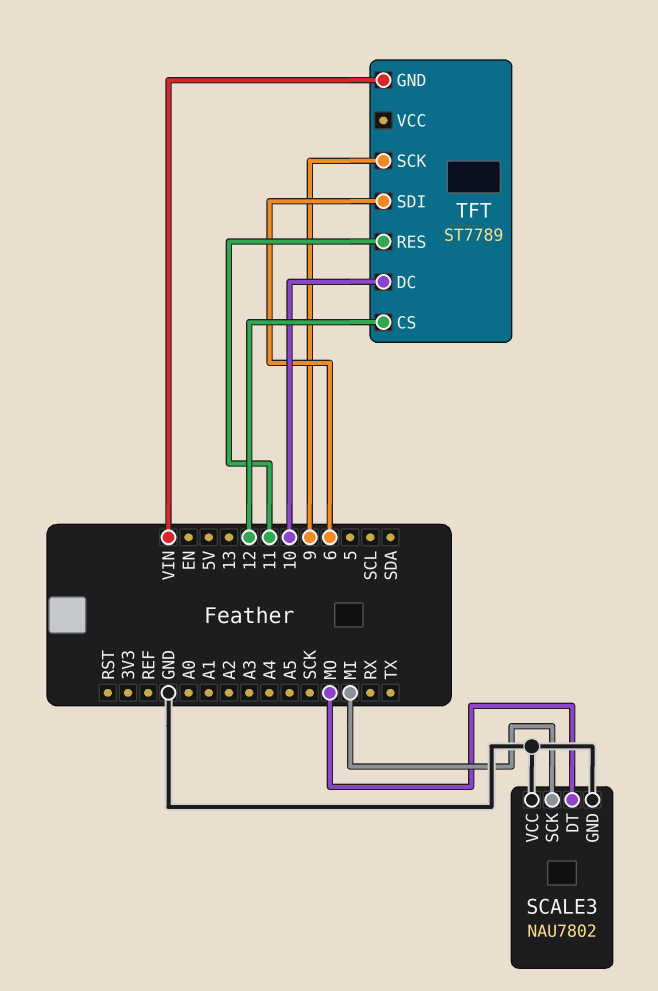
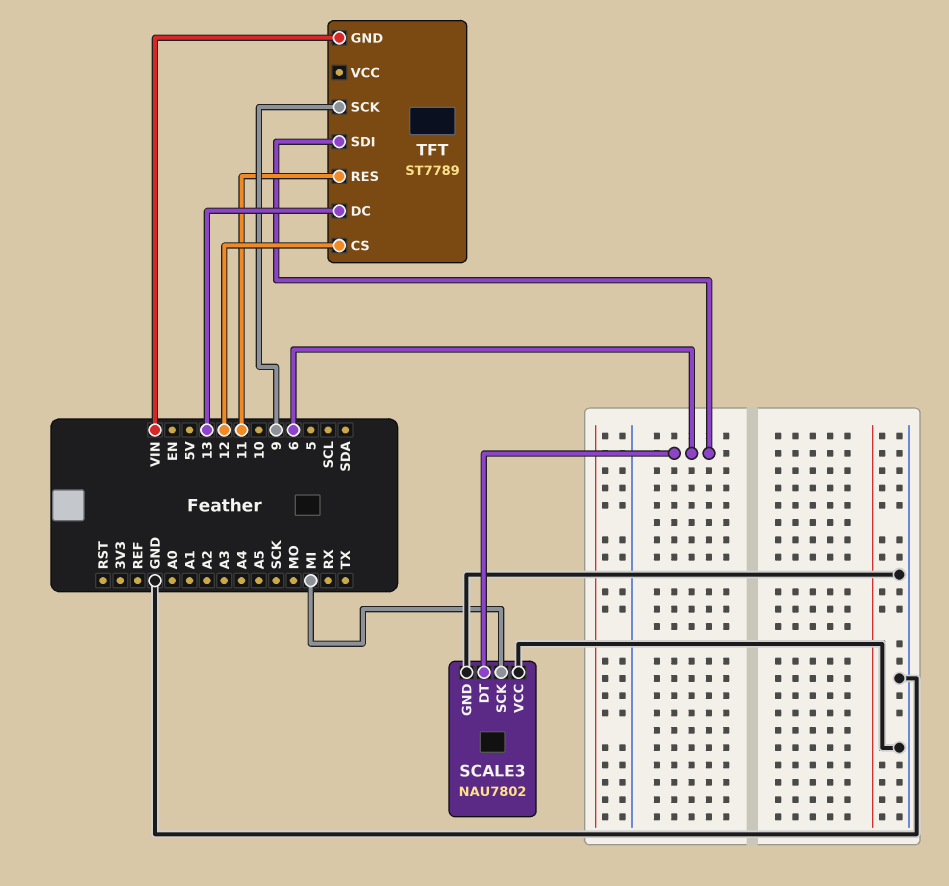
SCALE3 pin DT: MO -> 6
TFT pin DC: 10 -> 13

